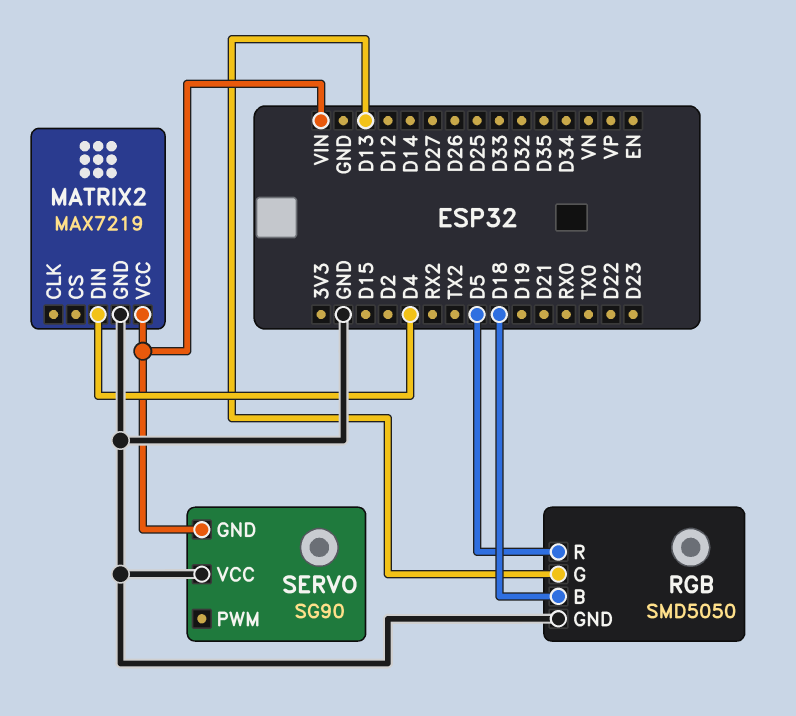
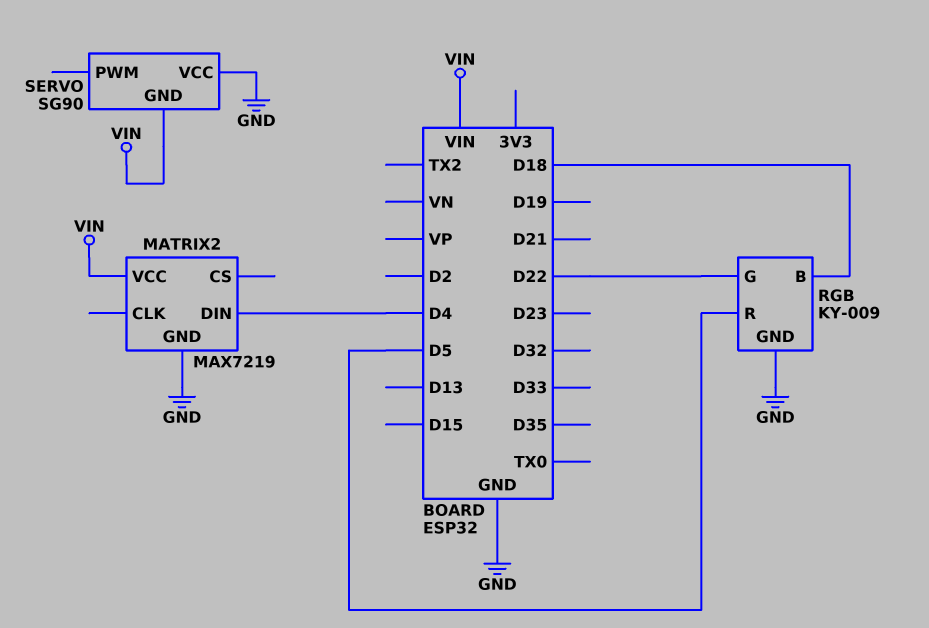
RGB: SMD5050 -> KY-009
RGB pin G: D13 -> D22

